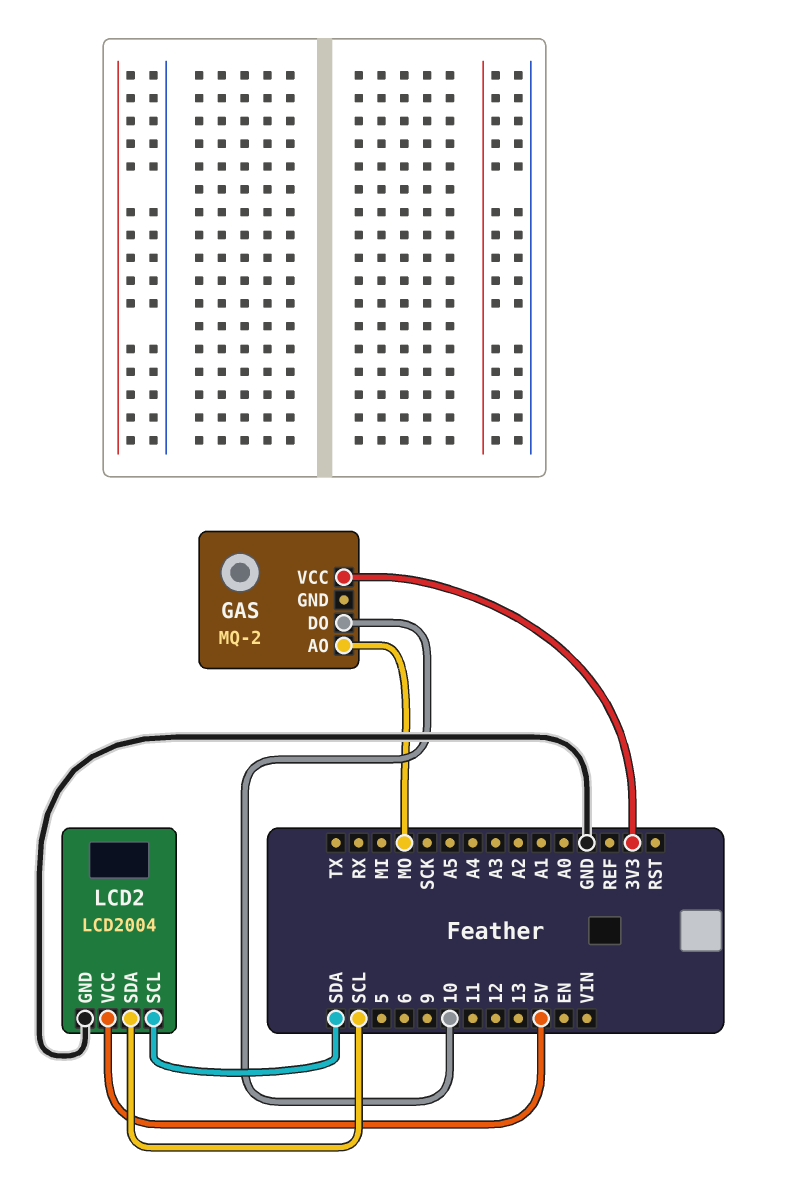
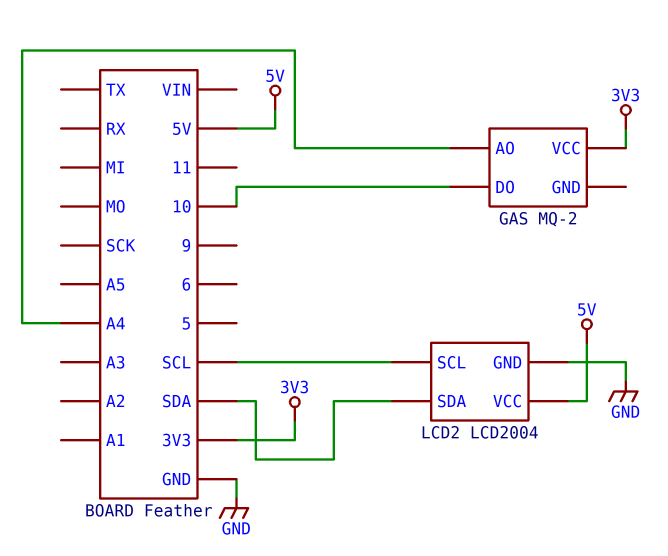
GAS pin AO: MO -> A4
LCD2 pin SCL: SDA -> SCL
LCD2 pin SDA: SCL -> SDA

